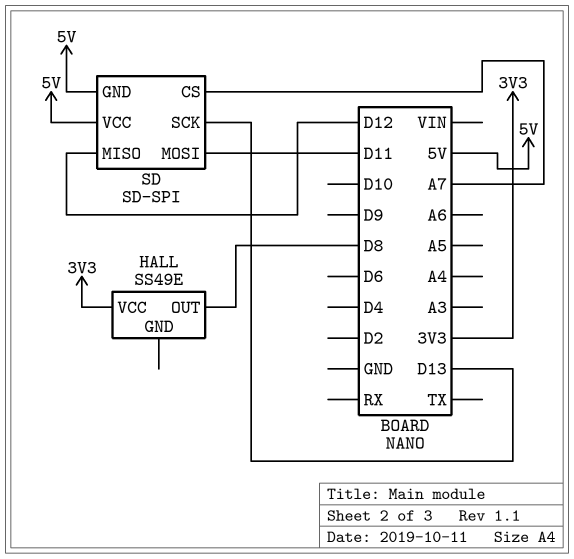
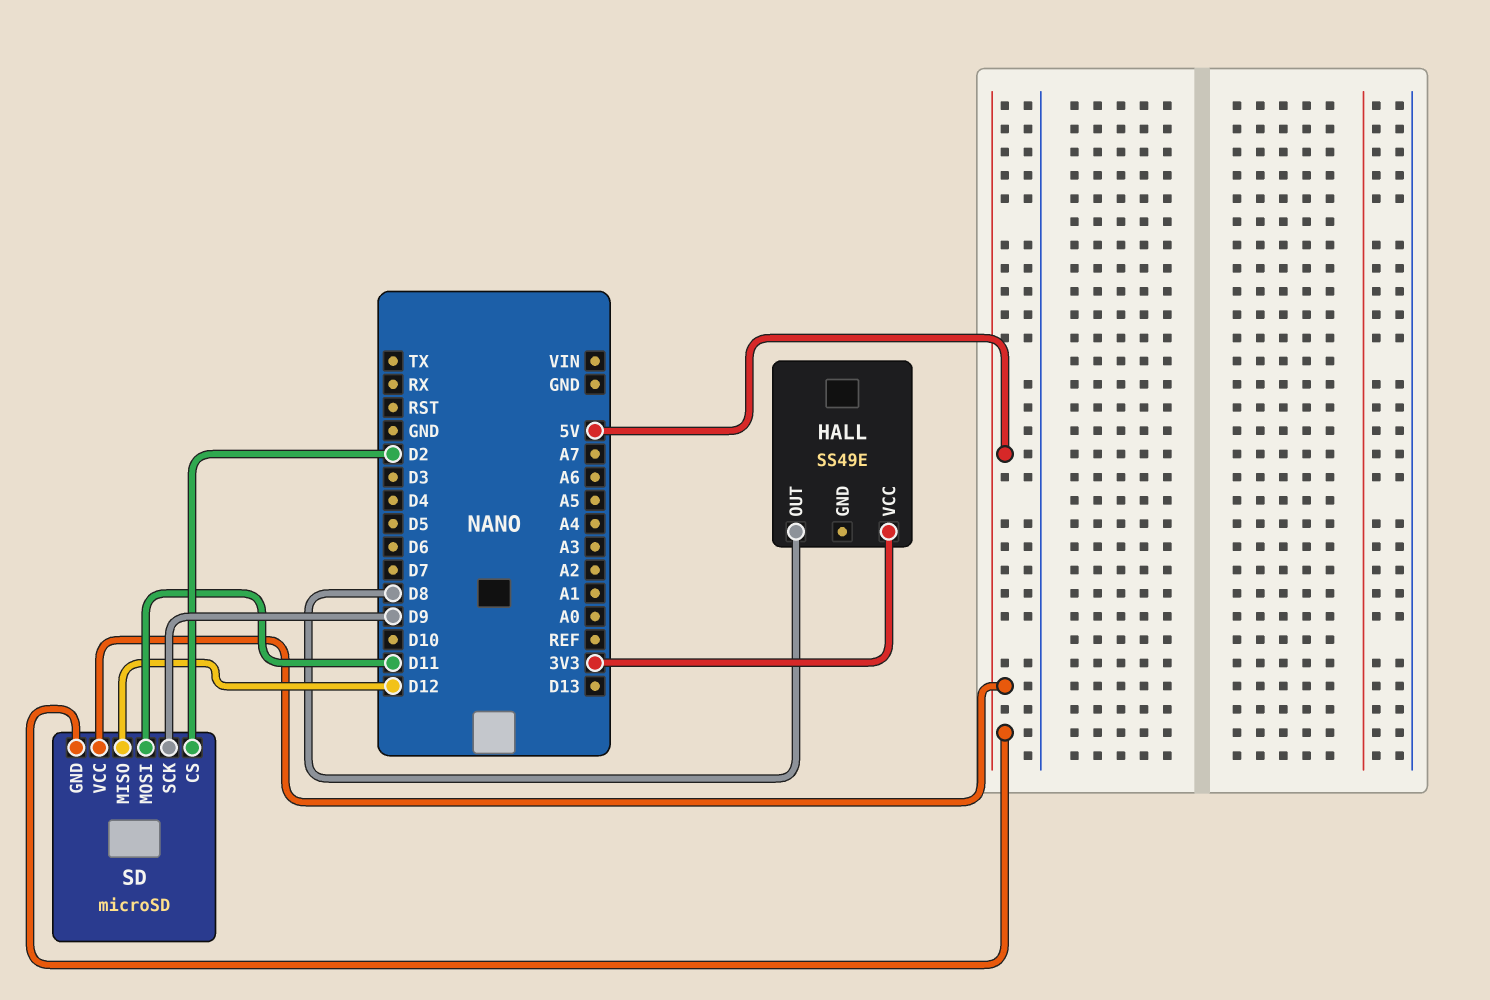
SD: SD-SPI -> microSD
SD pin CS: A7 -> D2
SD pin SCK: D13 -> D9

